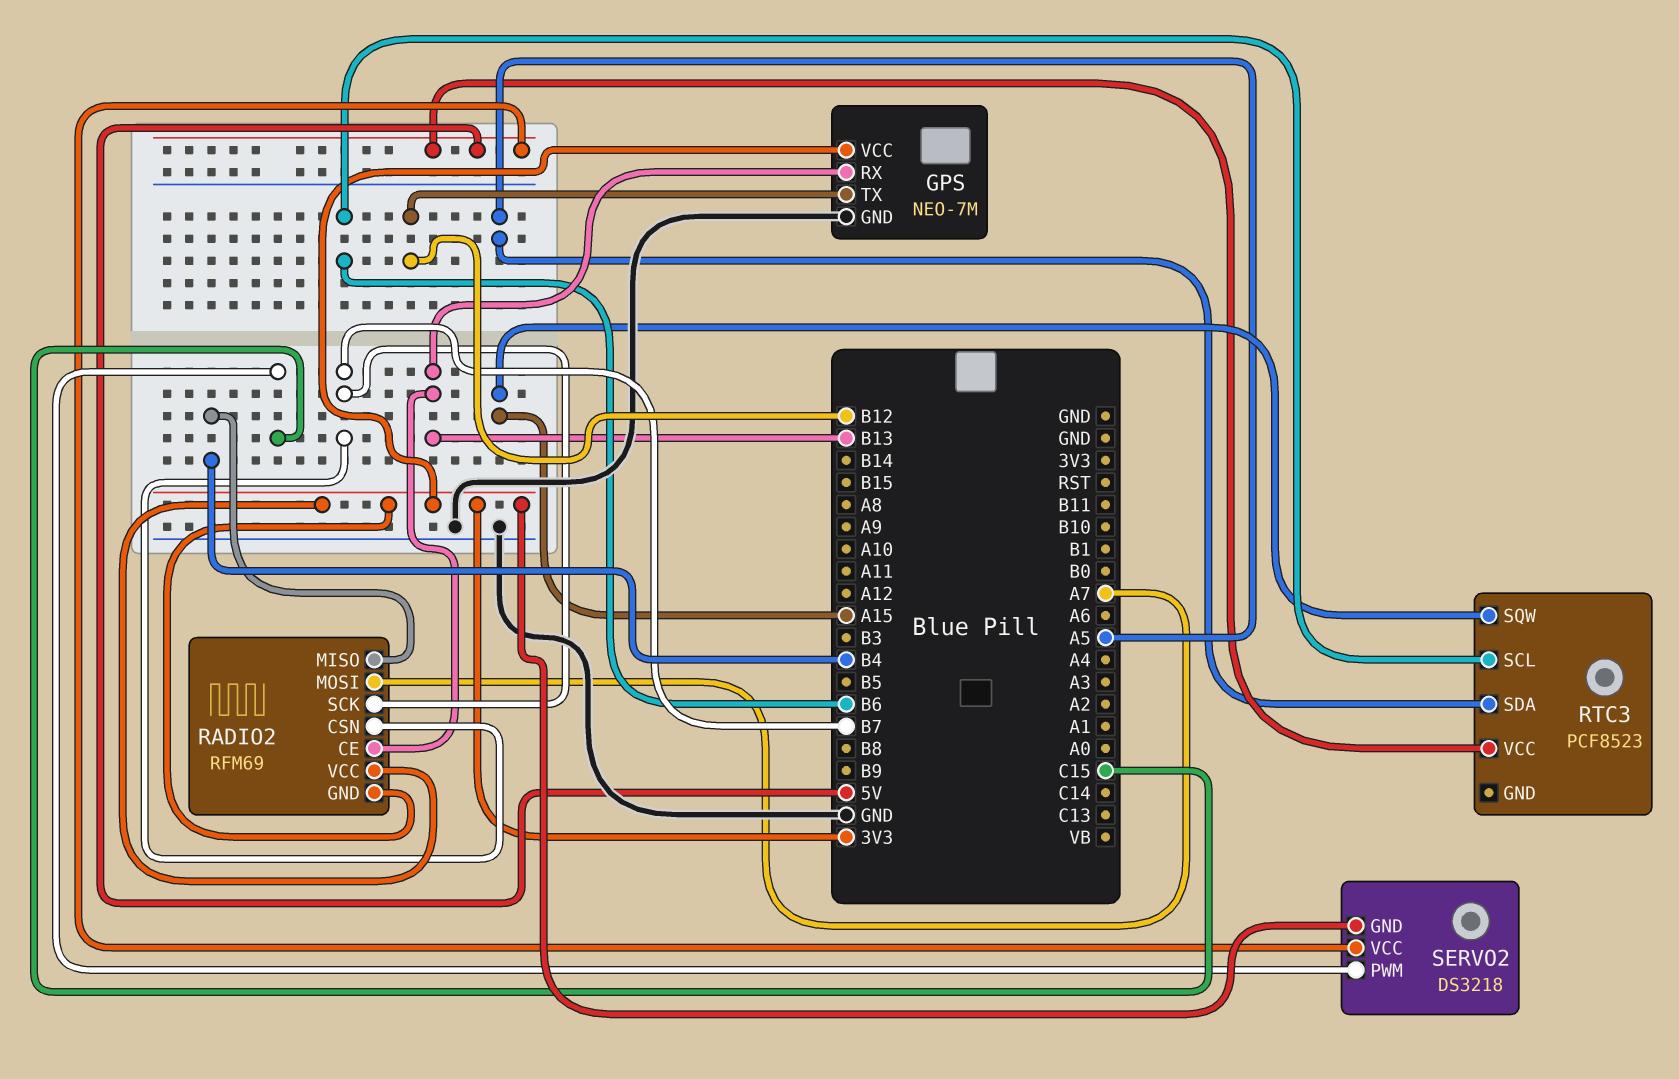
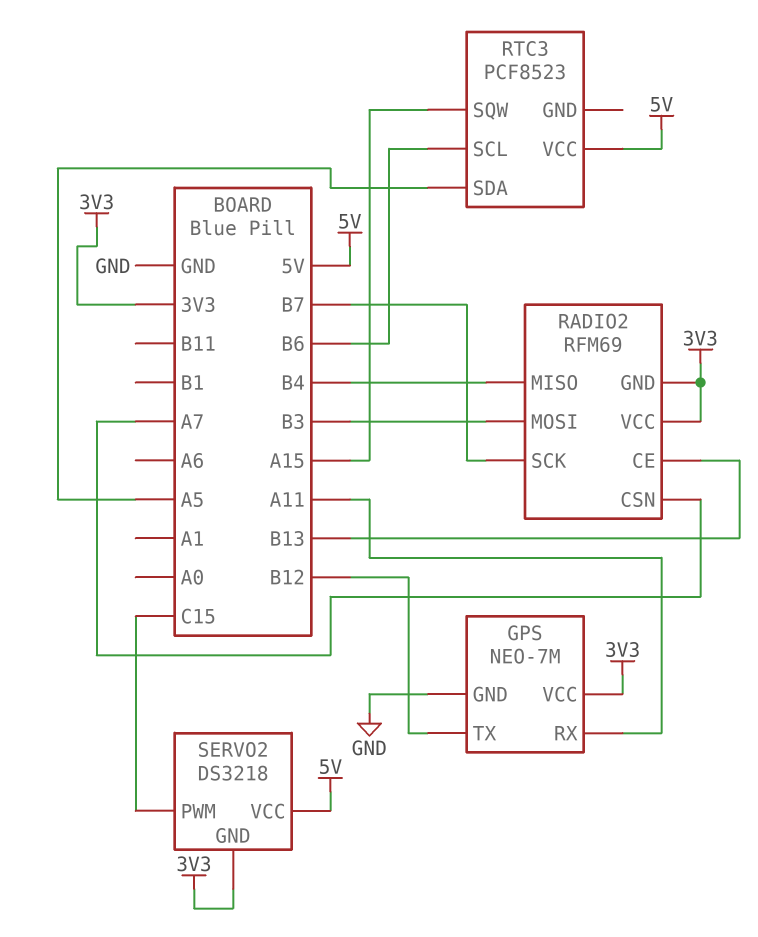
GPS pin RX: B13 -> A11
RADIO2 pin CSN: B7 -> A7
RADIO2 pin MOSI: A7 -> B3

